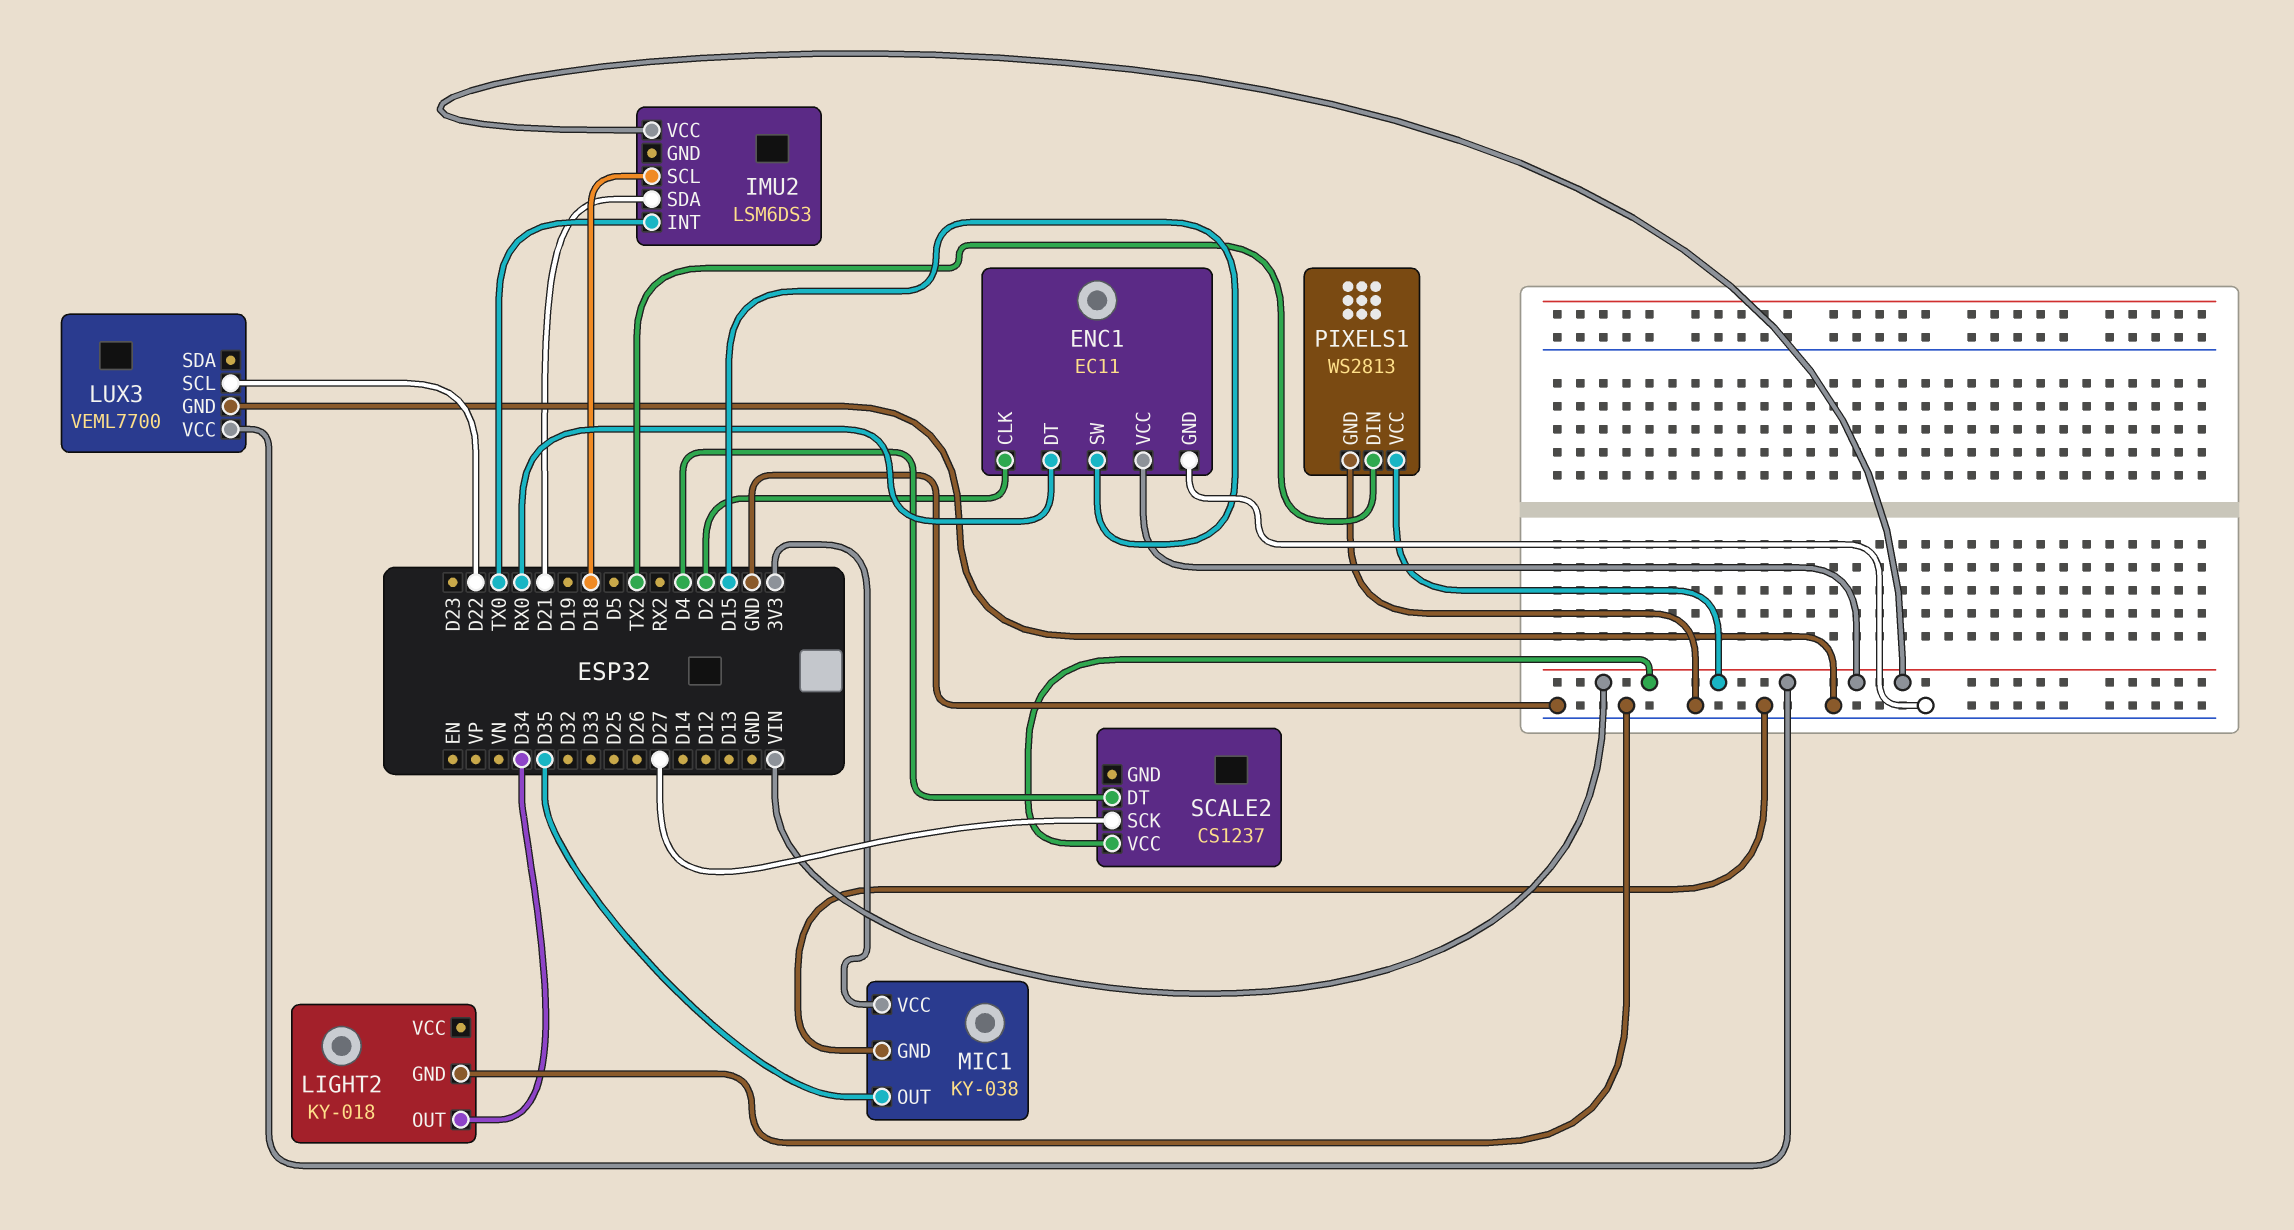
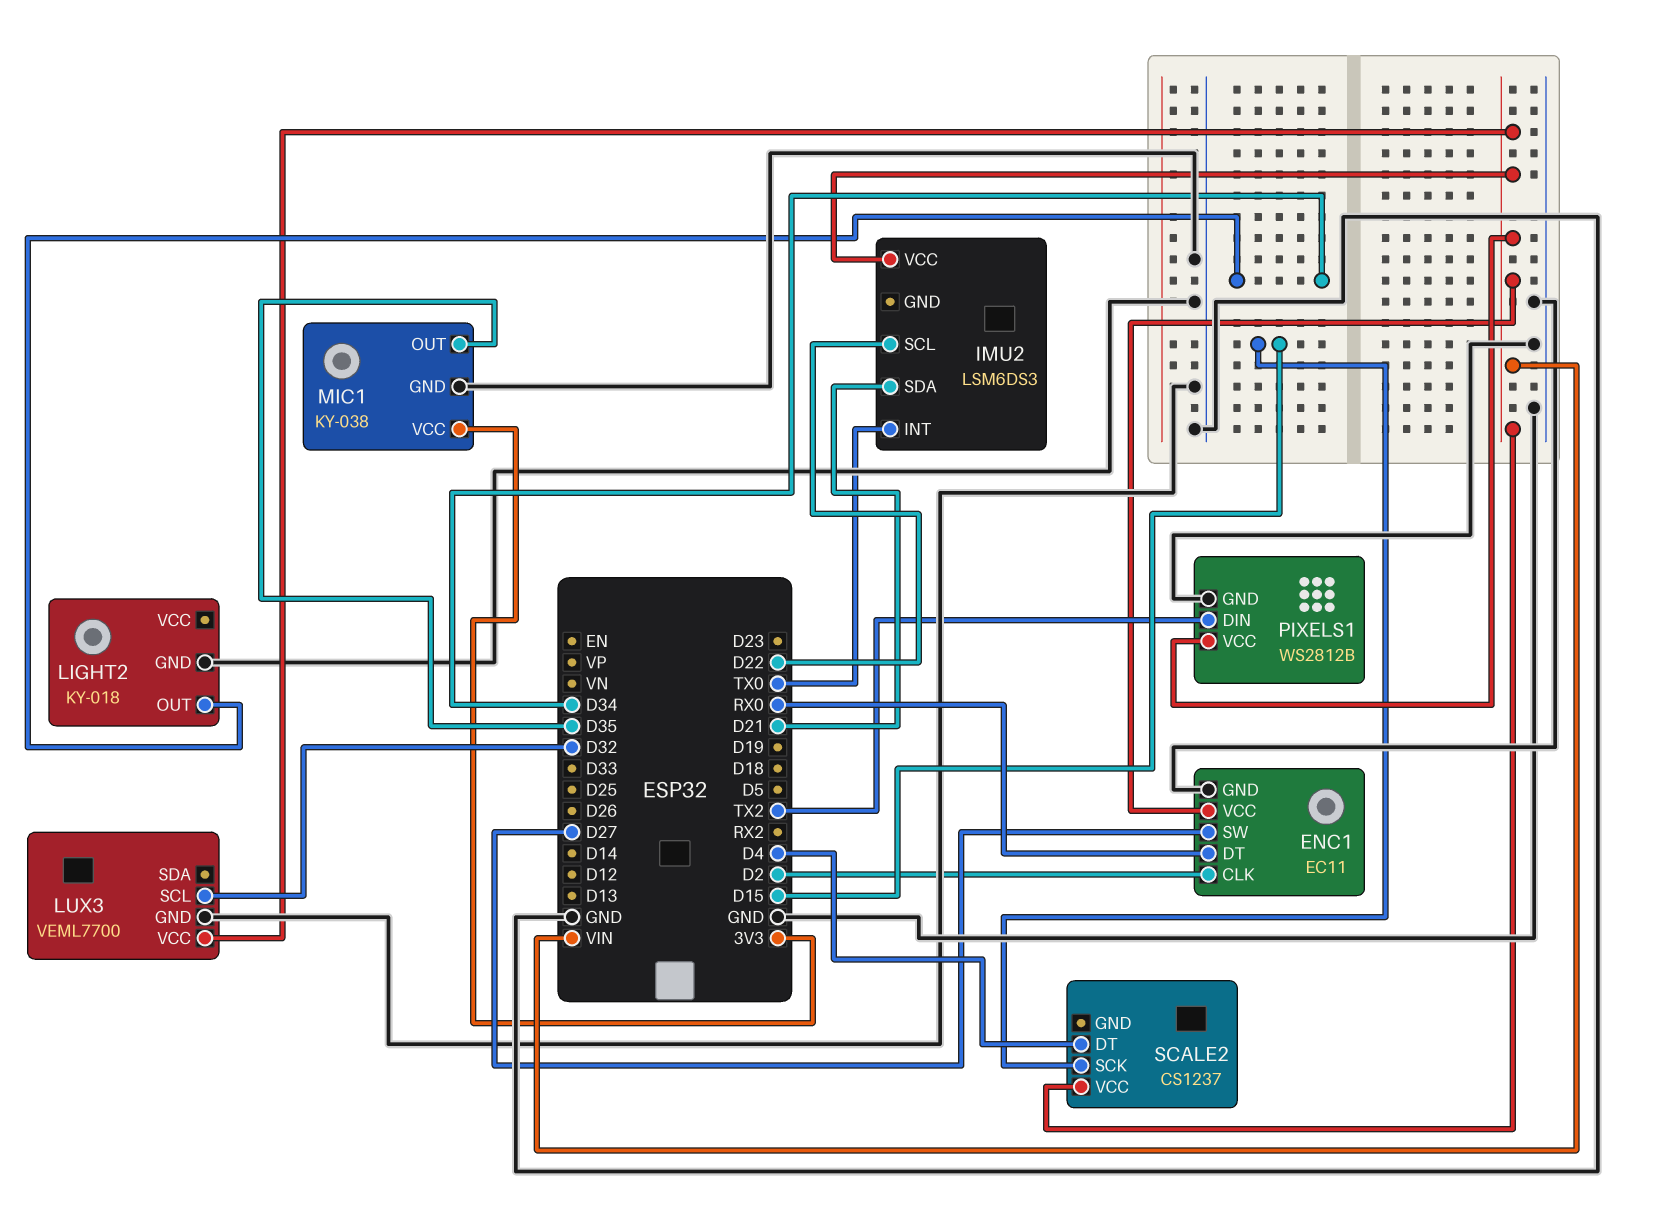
ENC1 pin SW: D15 -> D27
IMU2 pin SCL: D18 -> D22
LUX3 pin SCL: D22 -> D32
PIXELS1: WS2813 -> WS2812B
SCALE2 pin SCK: D27 -> D15

